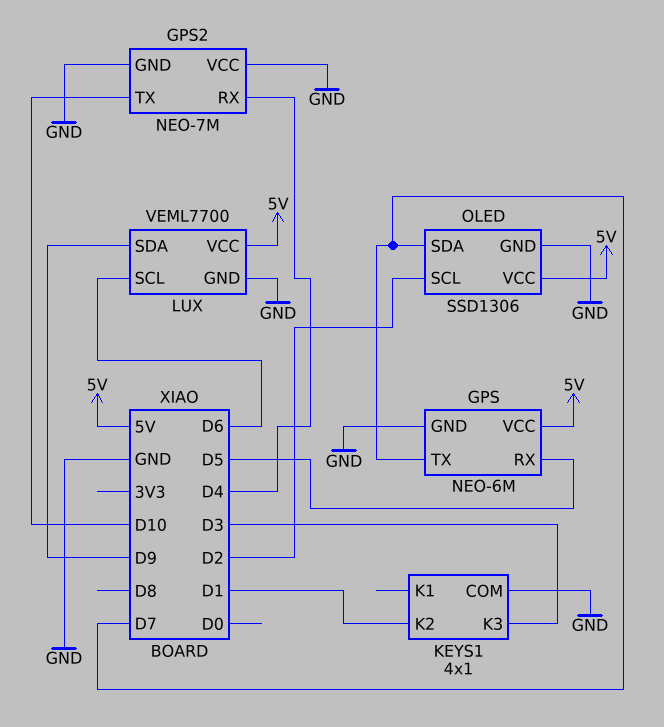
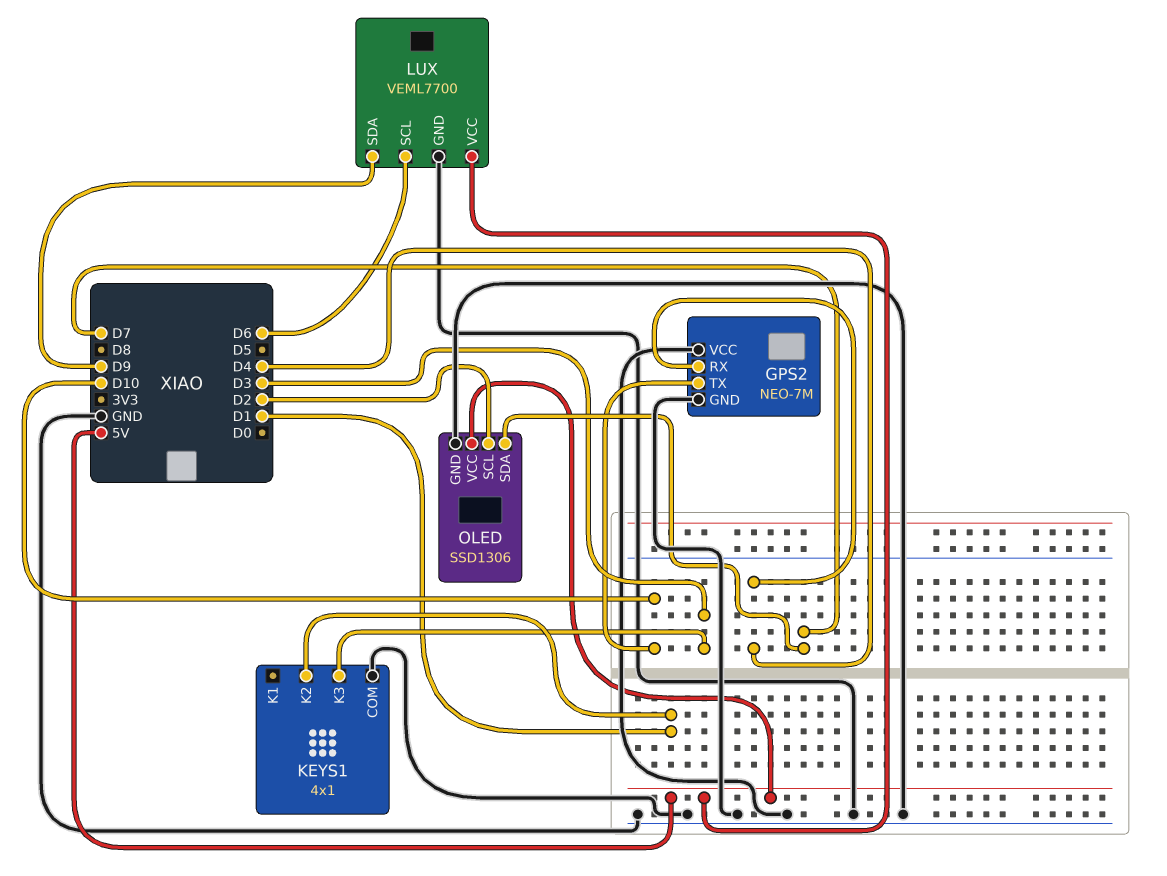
GPS: NEO-6M -> none
GPS pin GND: GND -> none
GPS pin RX: D5 -> none
GPS pin TX: D7 -> none
GPS pin VCC: 5V -> none

